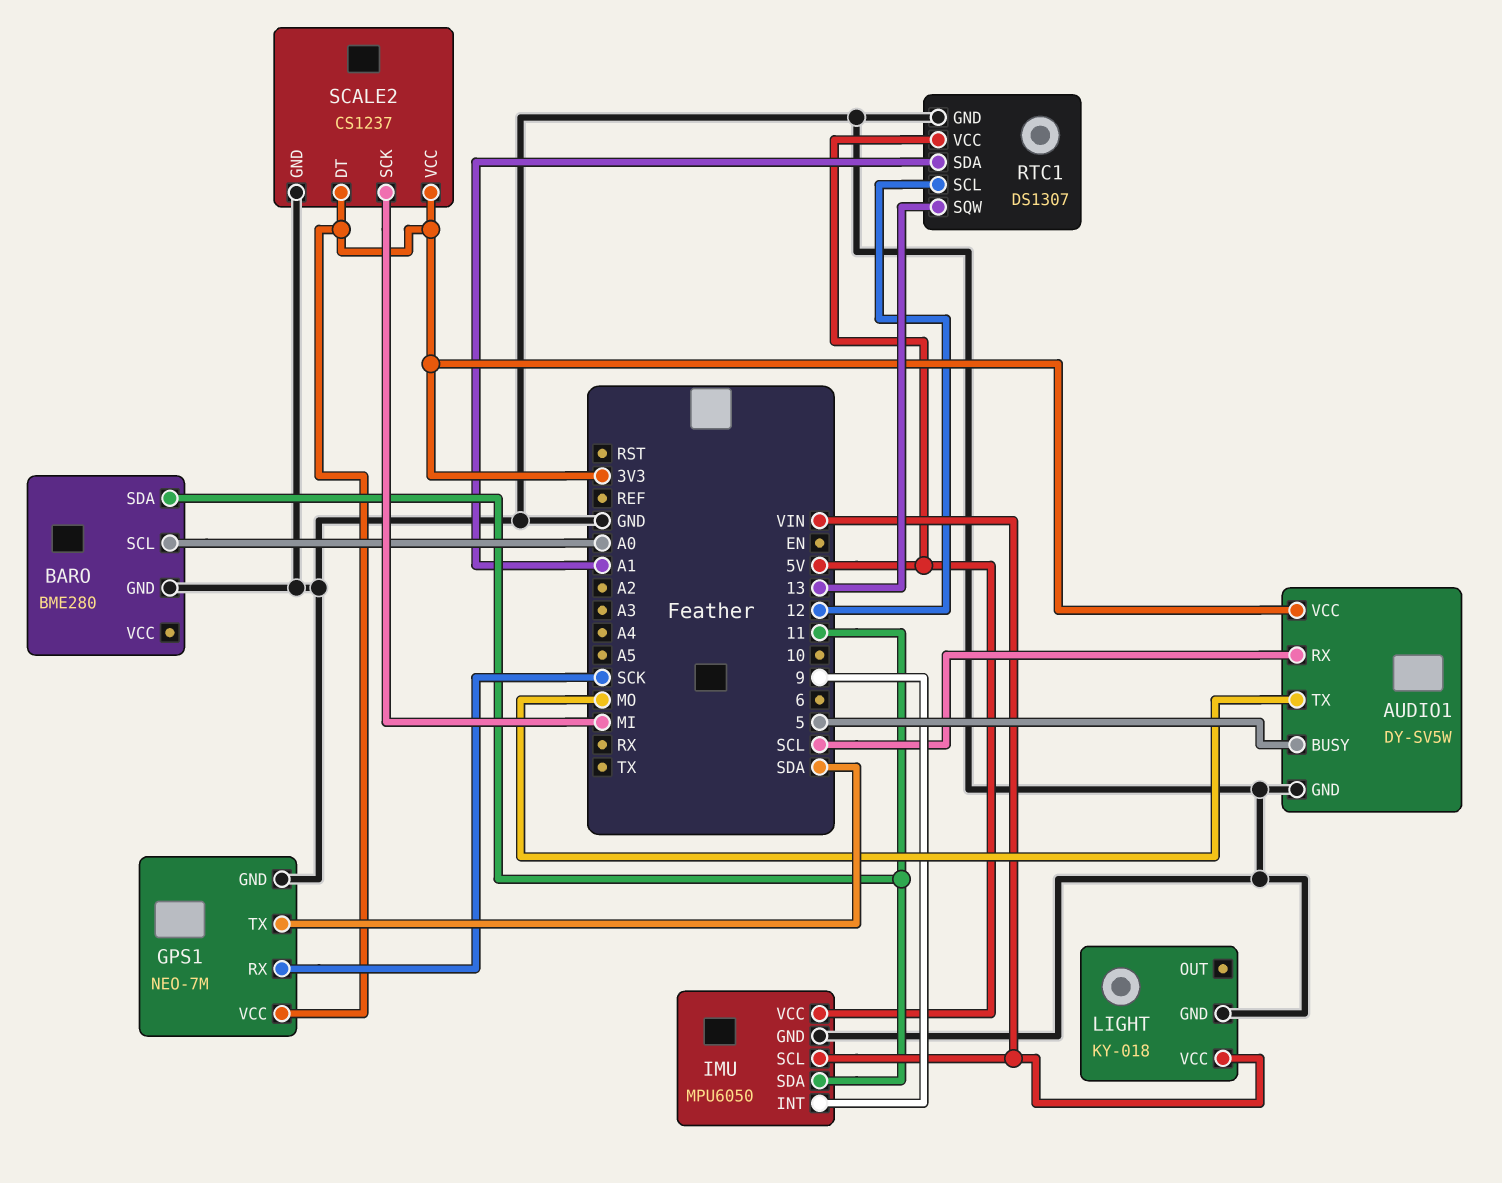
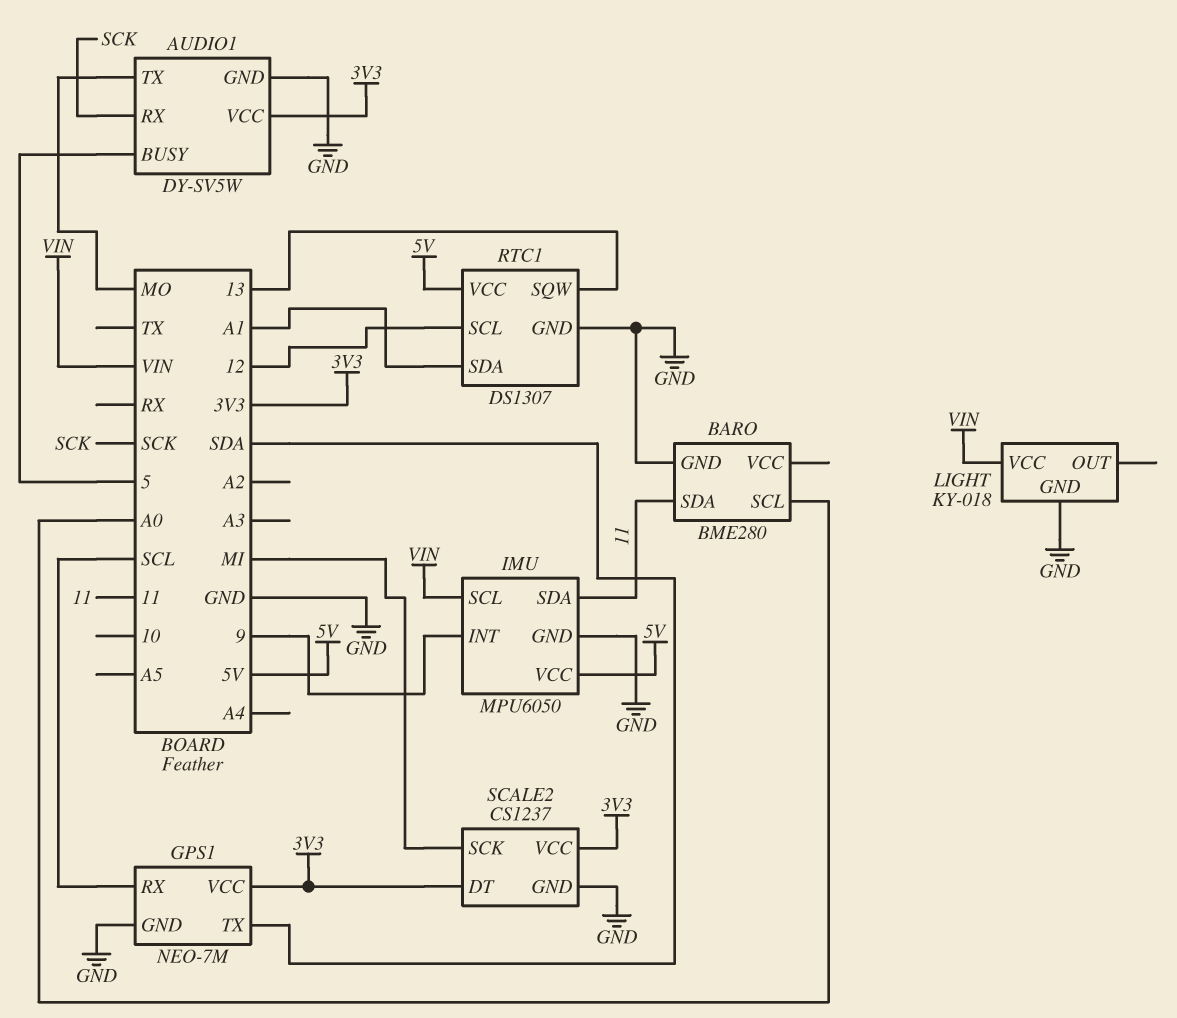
AUDIO1 pin RX: SCL -> SCK
GPS1 pin RX: SCK -> SCL

